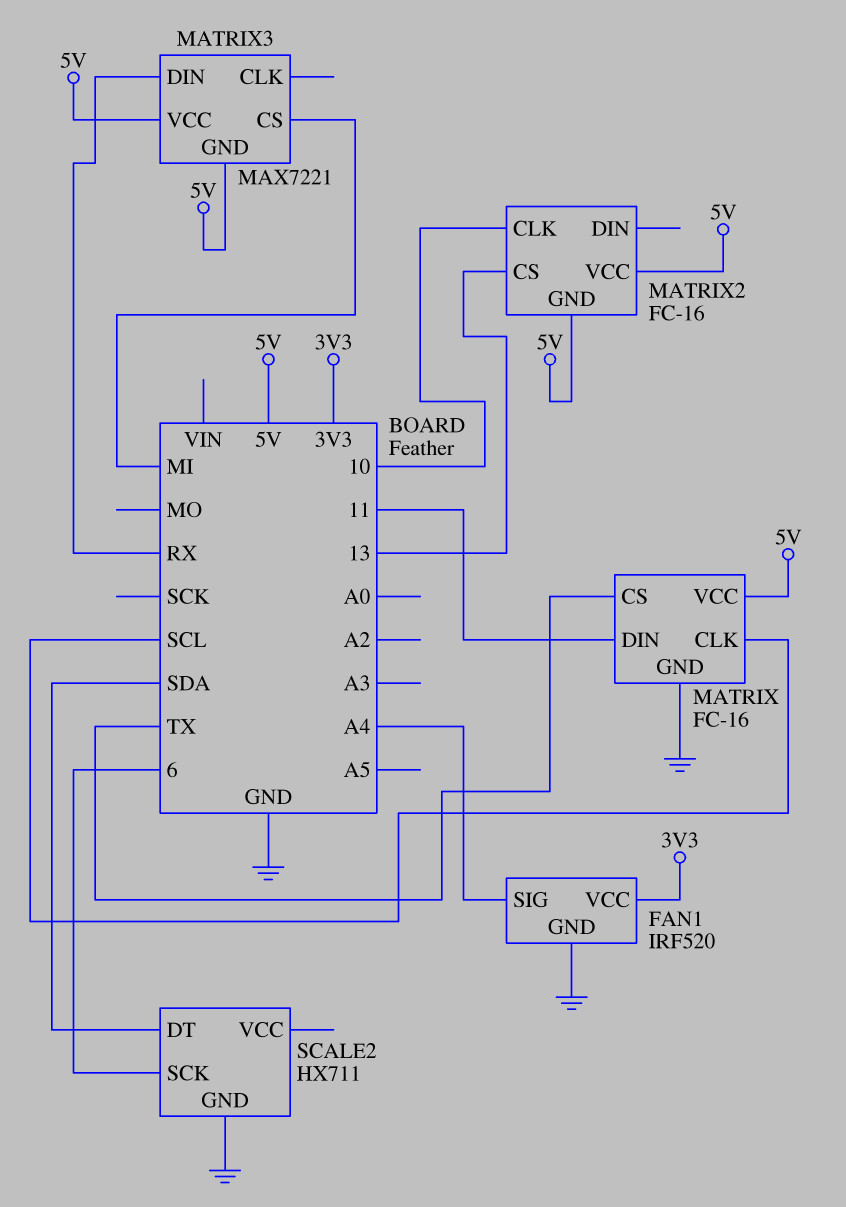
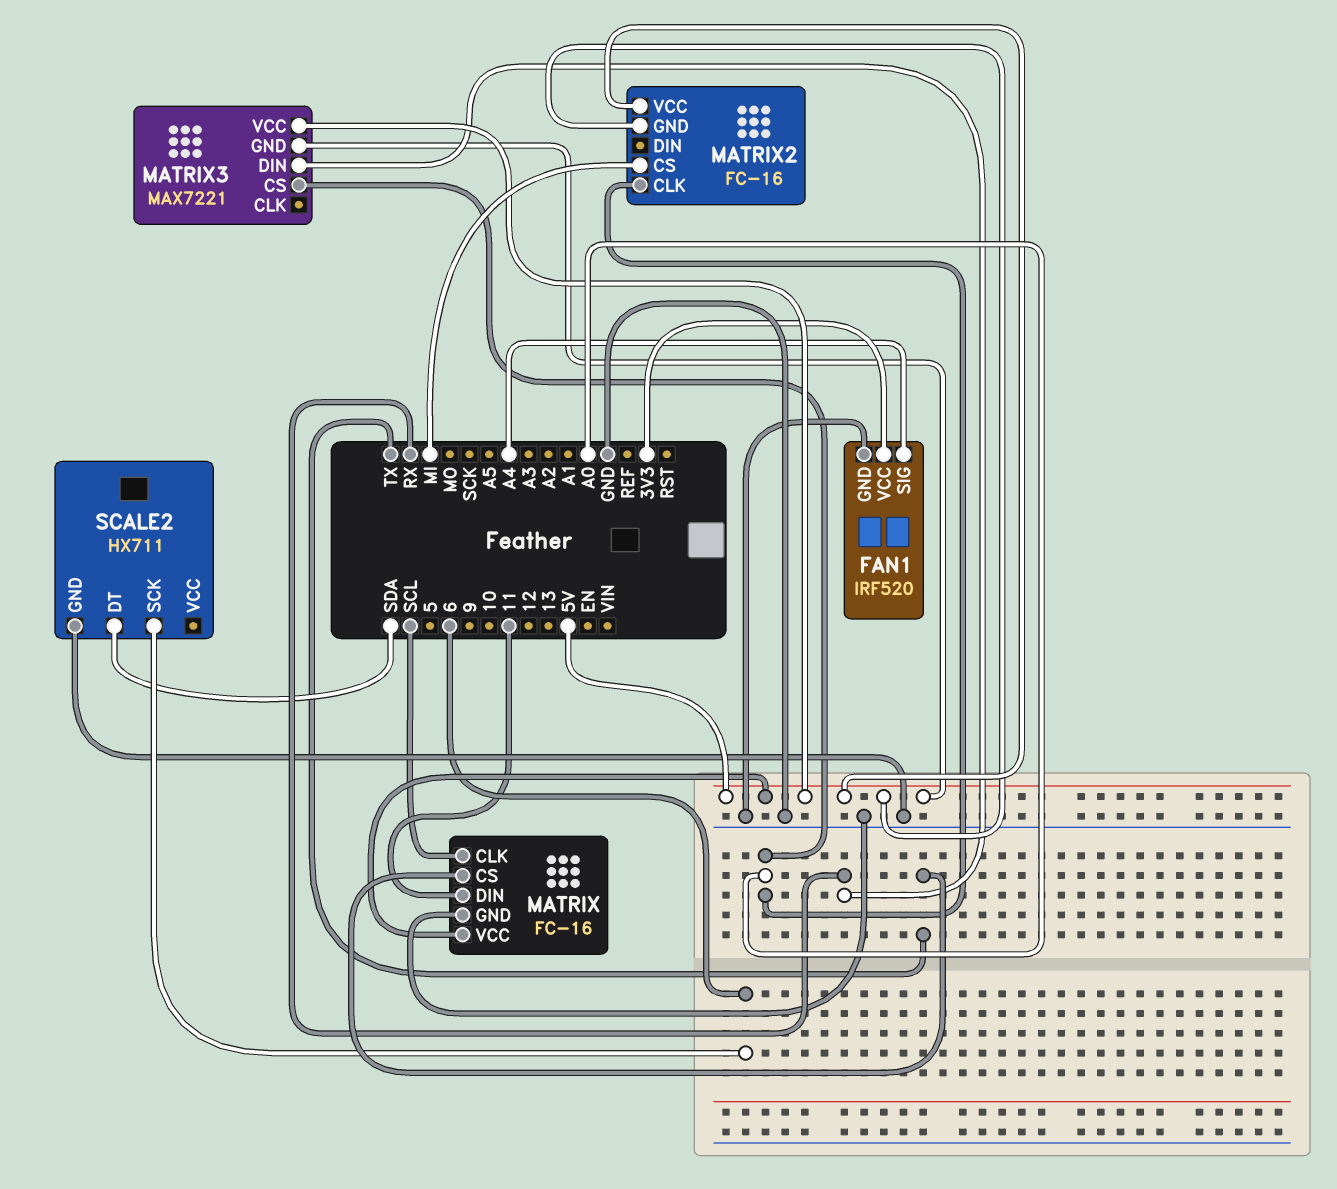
MATRIX2 pin CLK: 10 -> A0
MATRIX2 pin CS: 13 -> MI
MATRIX3 pin CS: MI -> A0

